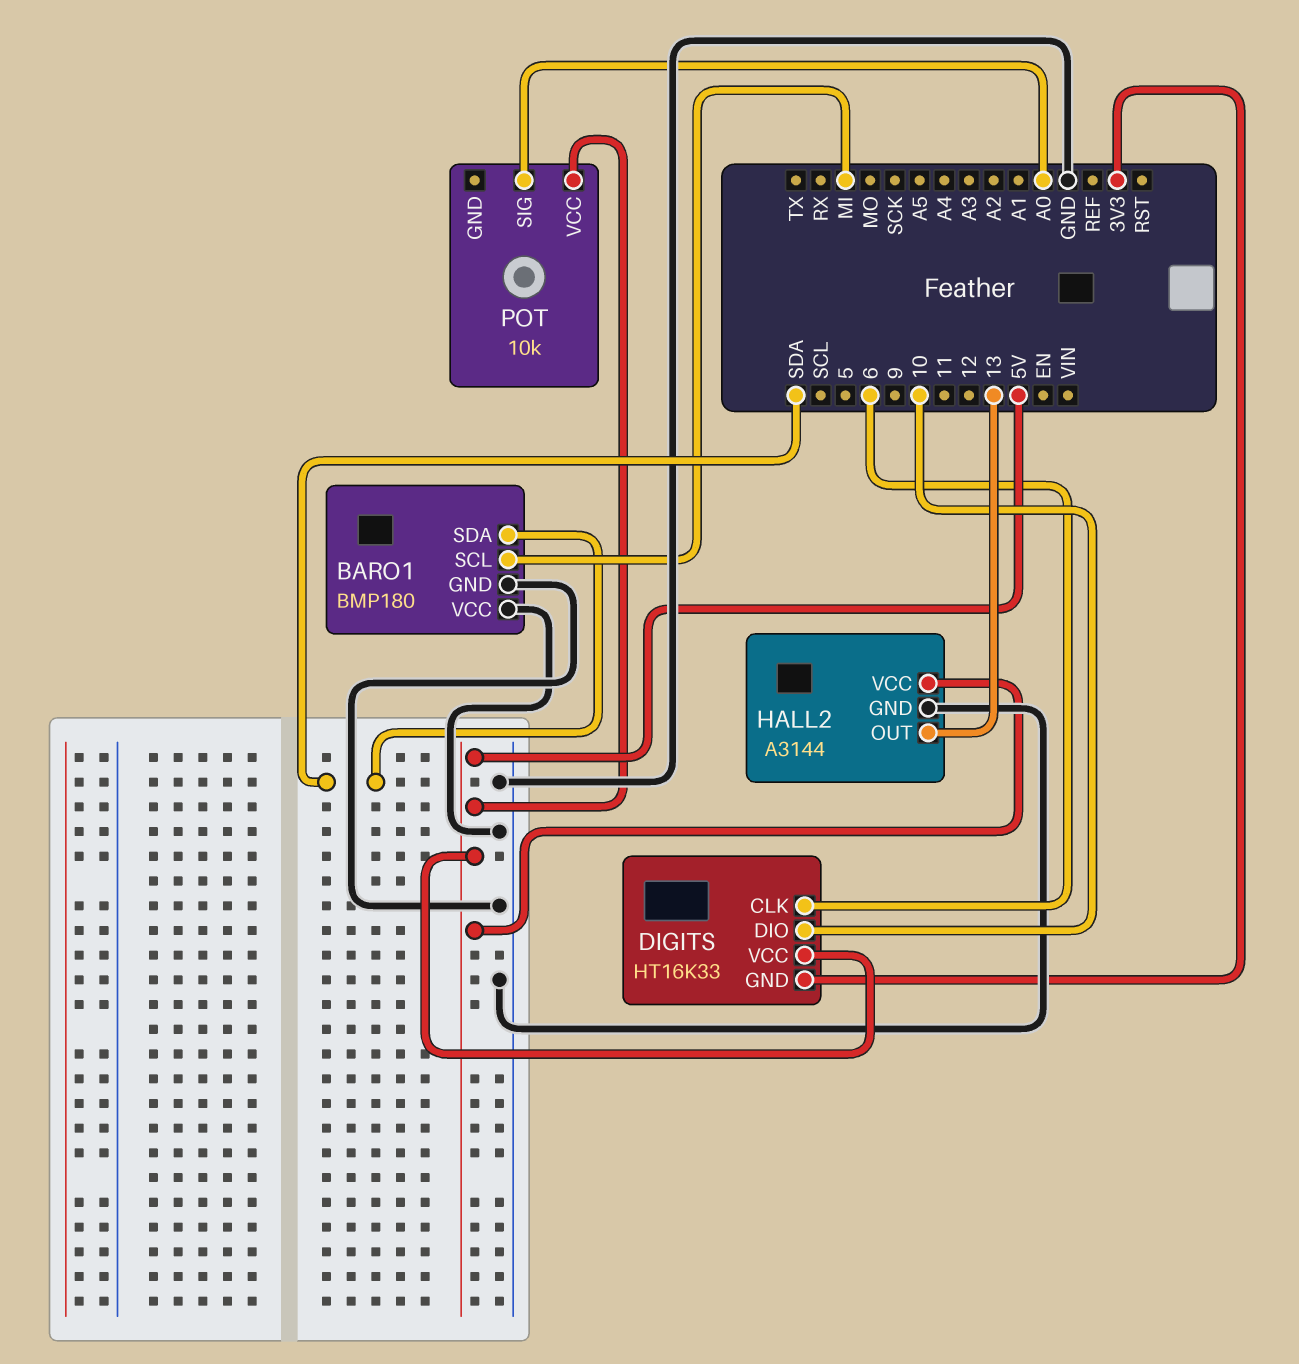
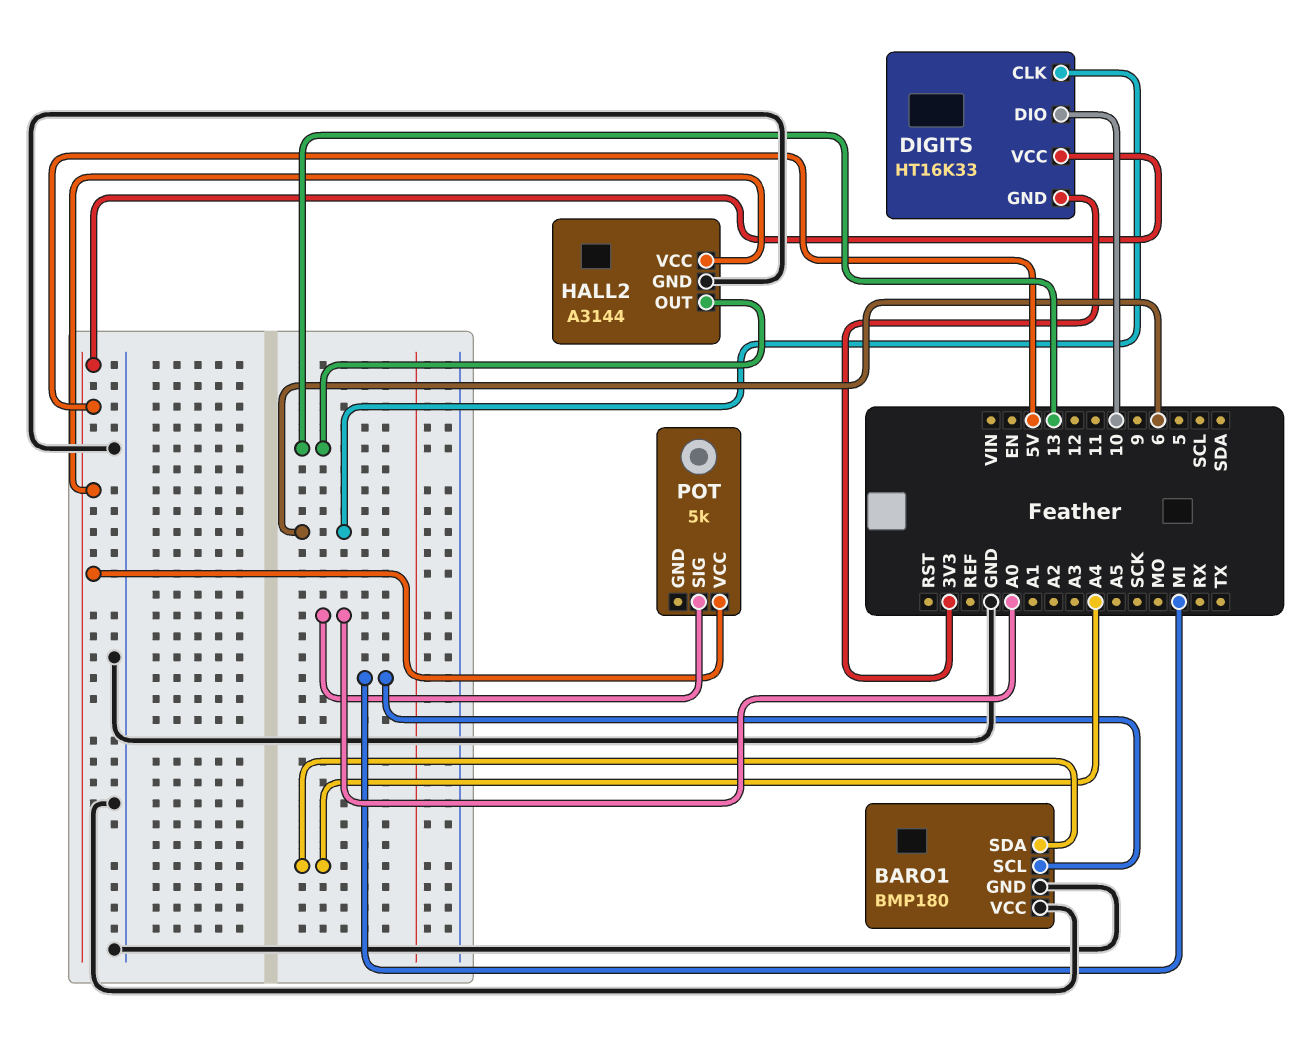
BARO1 pin SDA: SDA -> A4
POT: 10k -> 5k

